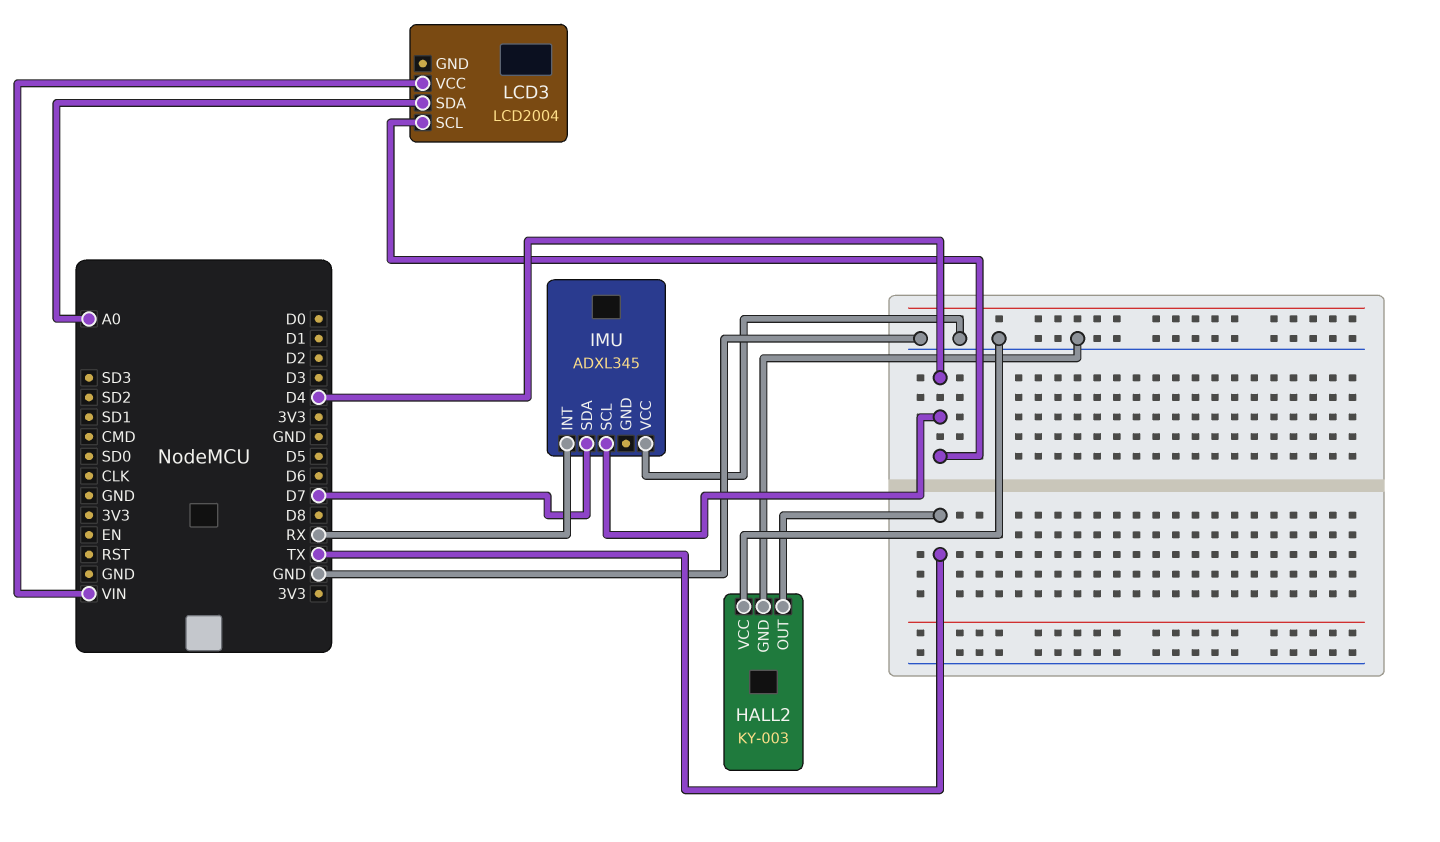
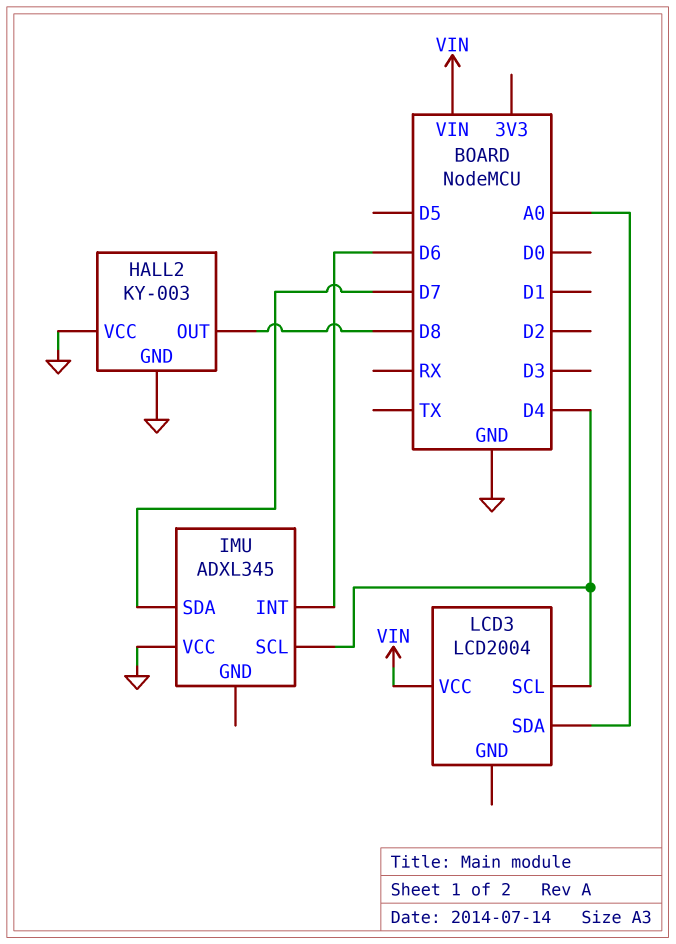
HALL2 pin OUT: TX -> D8
IMU pin INT: RX -> D6

